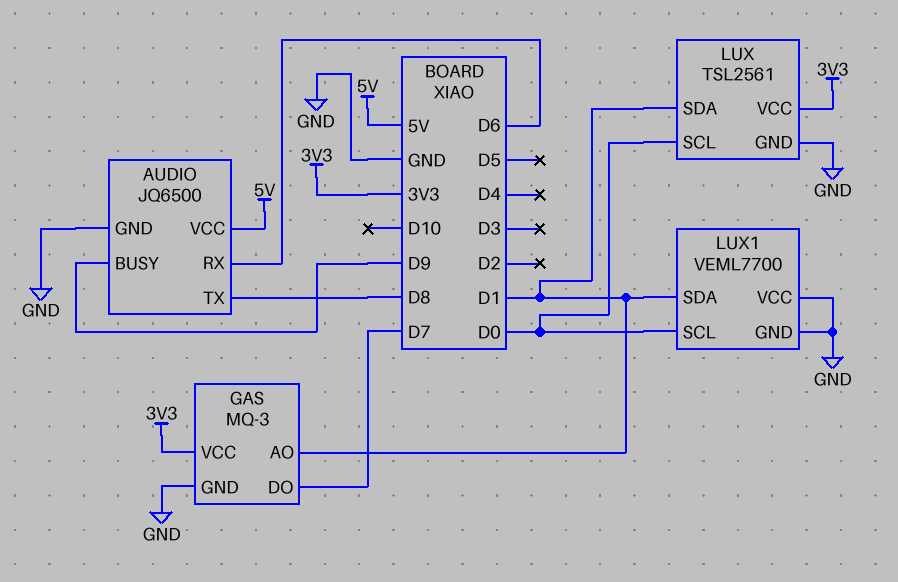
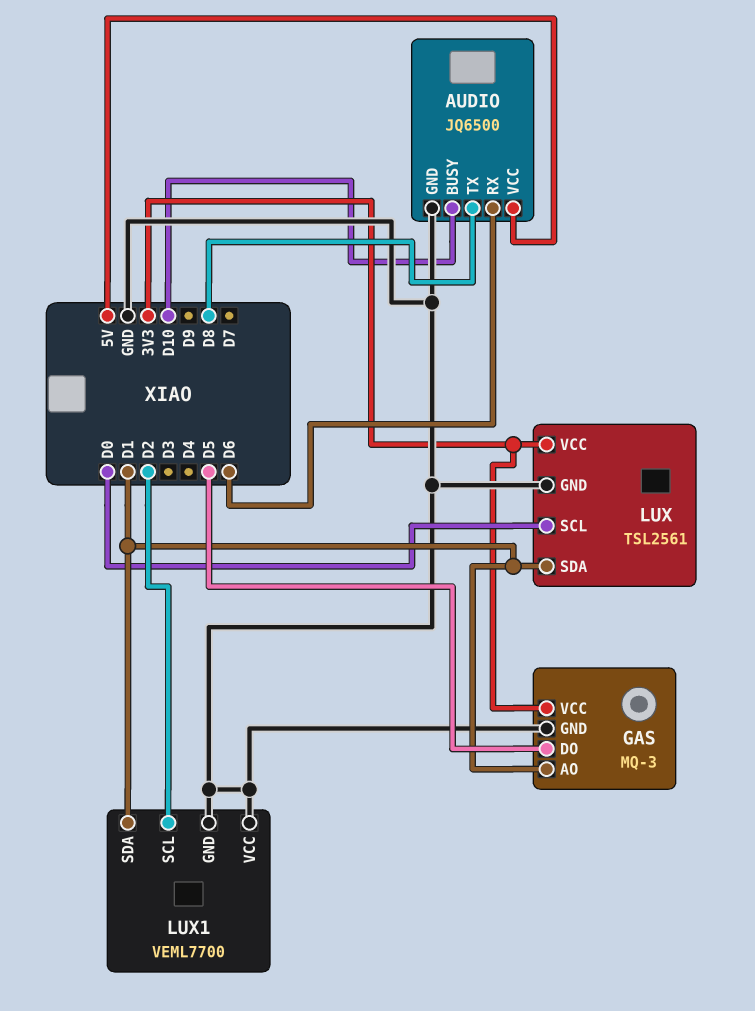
AUDIO pin BUSY: D9 -> D10
GAS pin DO: D7 -> D5
LUX1 pin SCL: D0 -> D2

